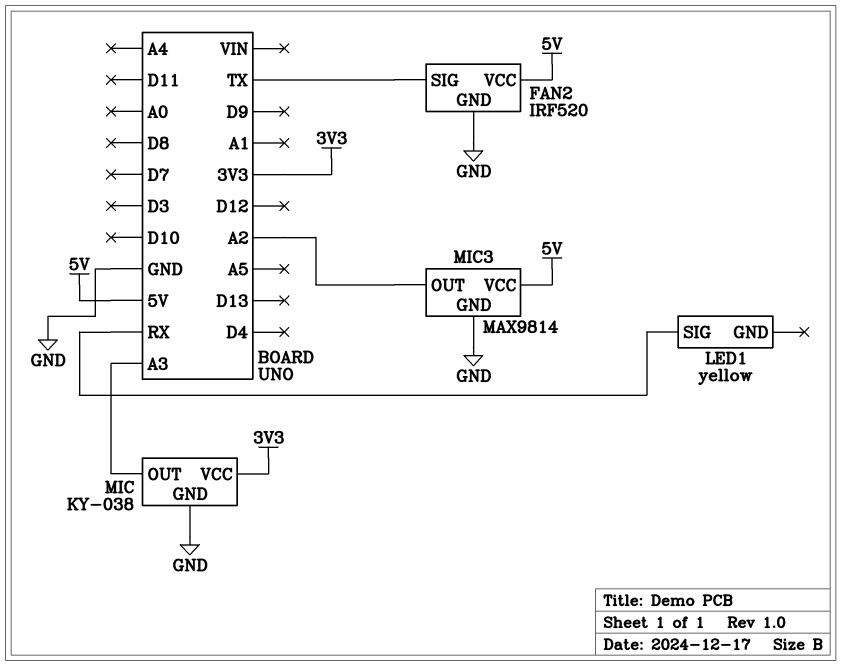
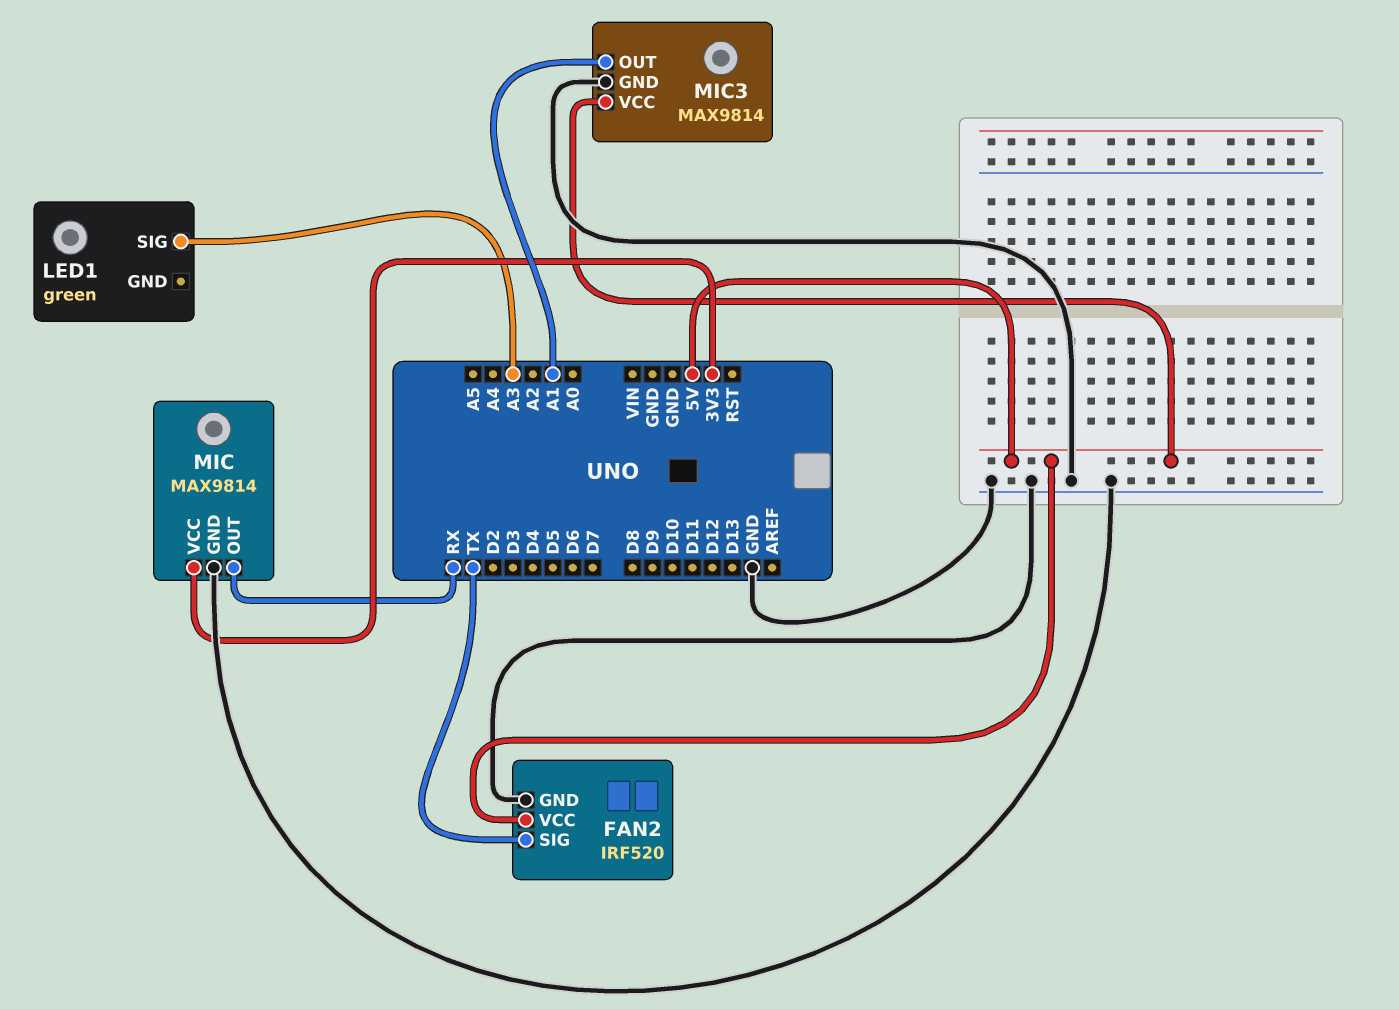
LED1: yellow -> green
LED1 pin SIG: RX -> A3
MIC: KY-038 -> MAX9814
MIC pin OUT: A3 -> RX
MIC3 pin OUT: A2 -> A1

